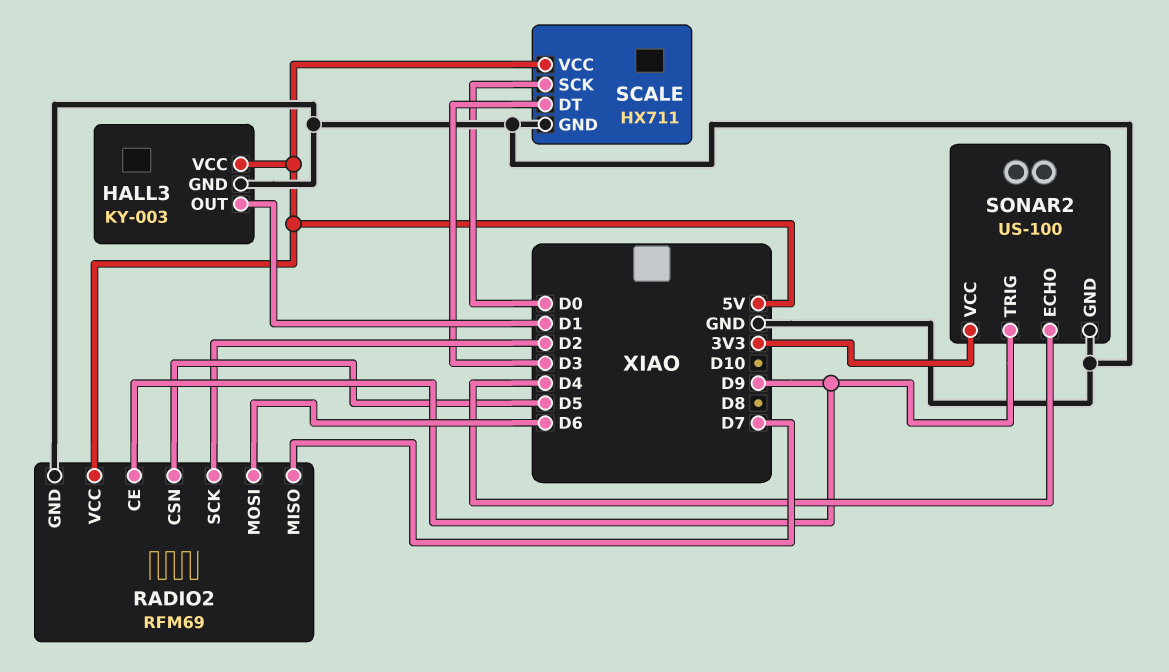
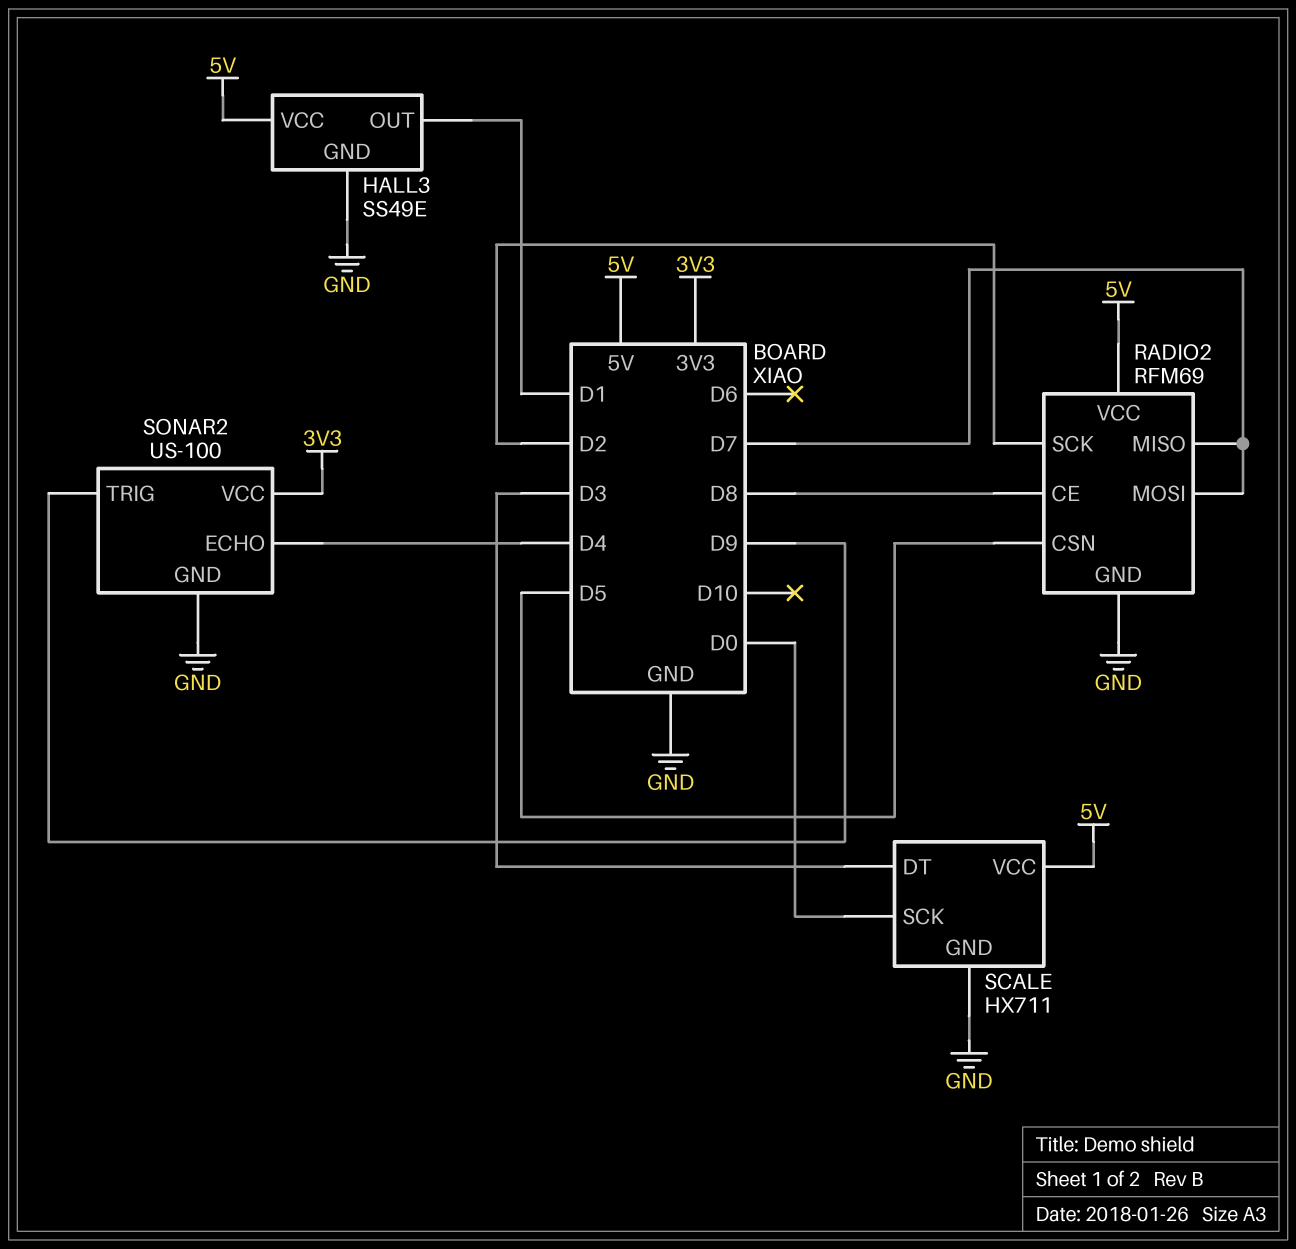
HALL3: KY-003 -> SS49E
RADIO2 pin CE: D9 -> D8
RADIO2 pin MOSI: D6 -> D7

